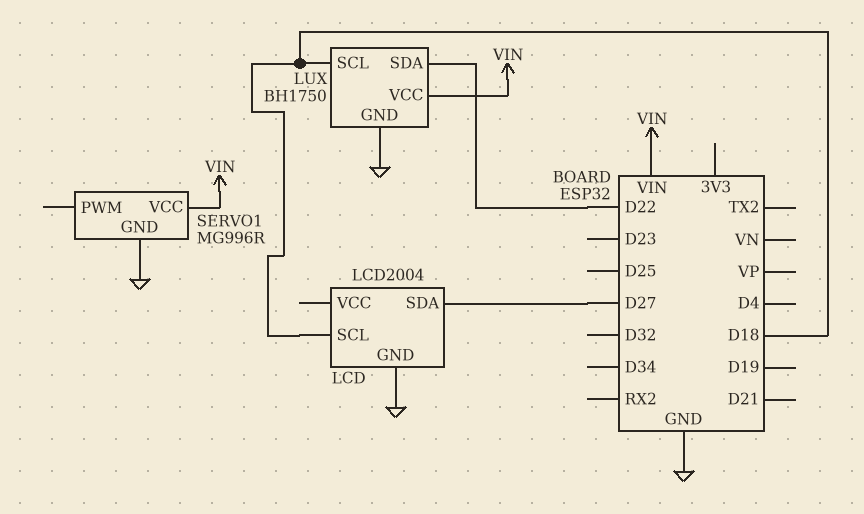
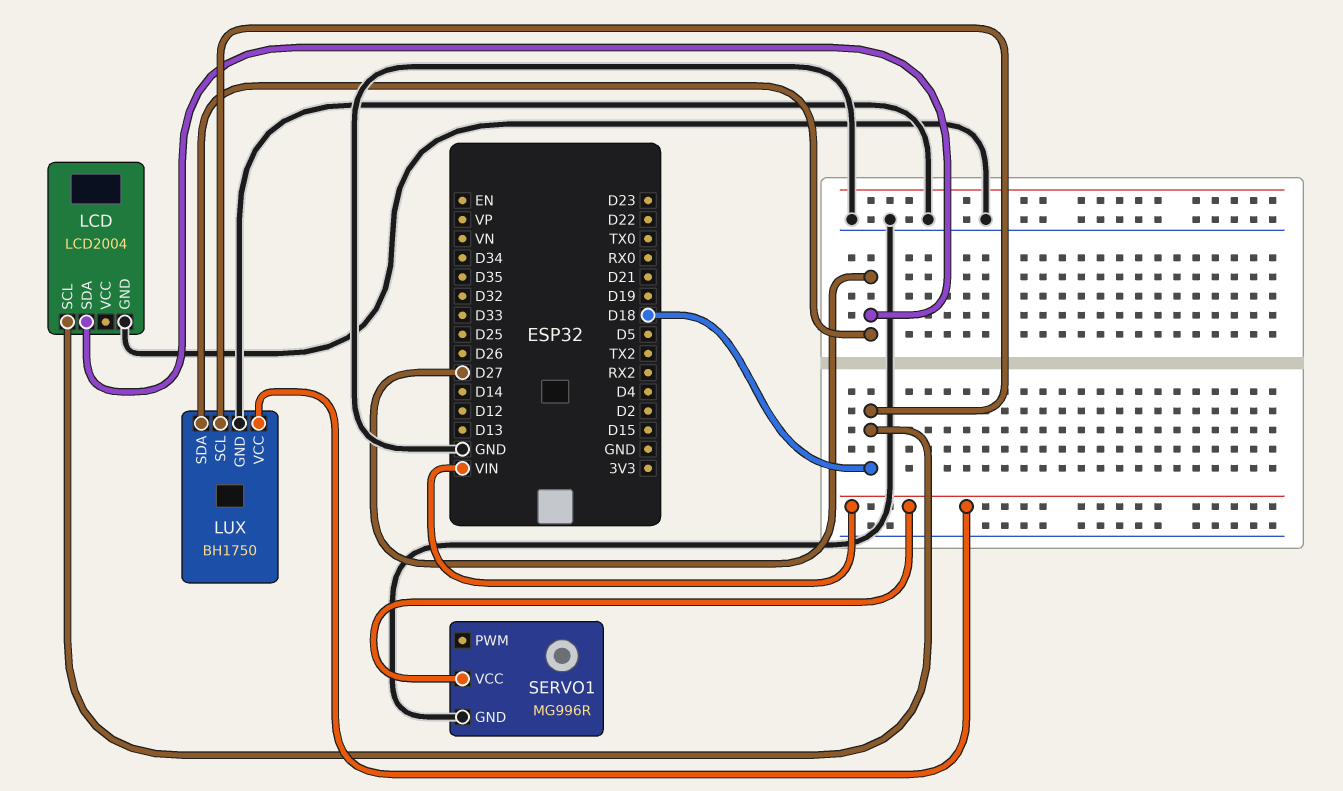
LUX pin SDA: D22 -> D27

